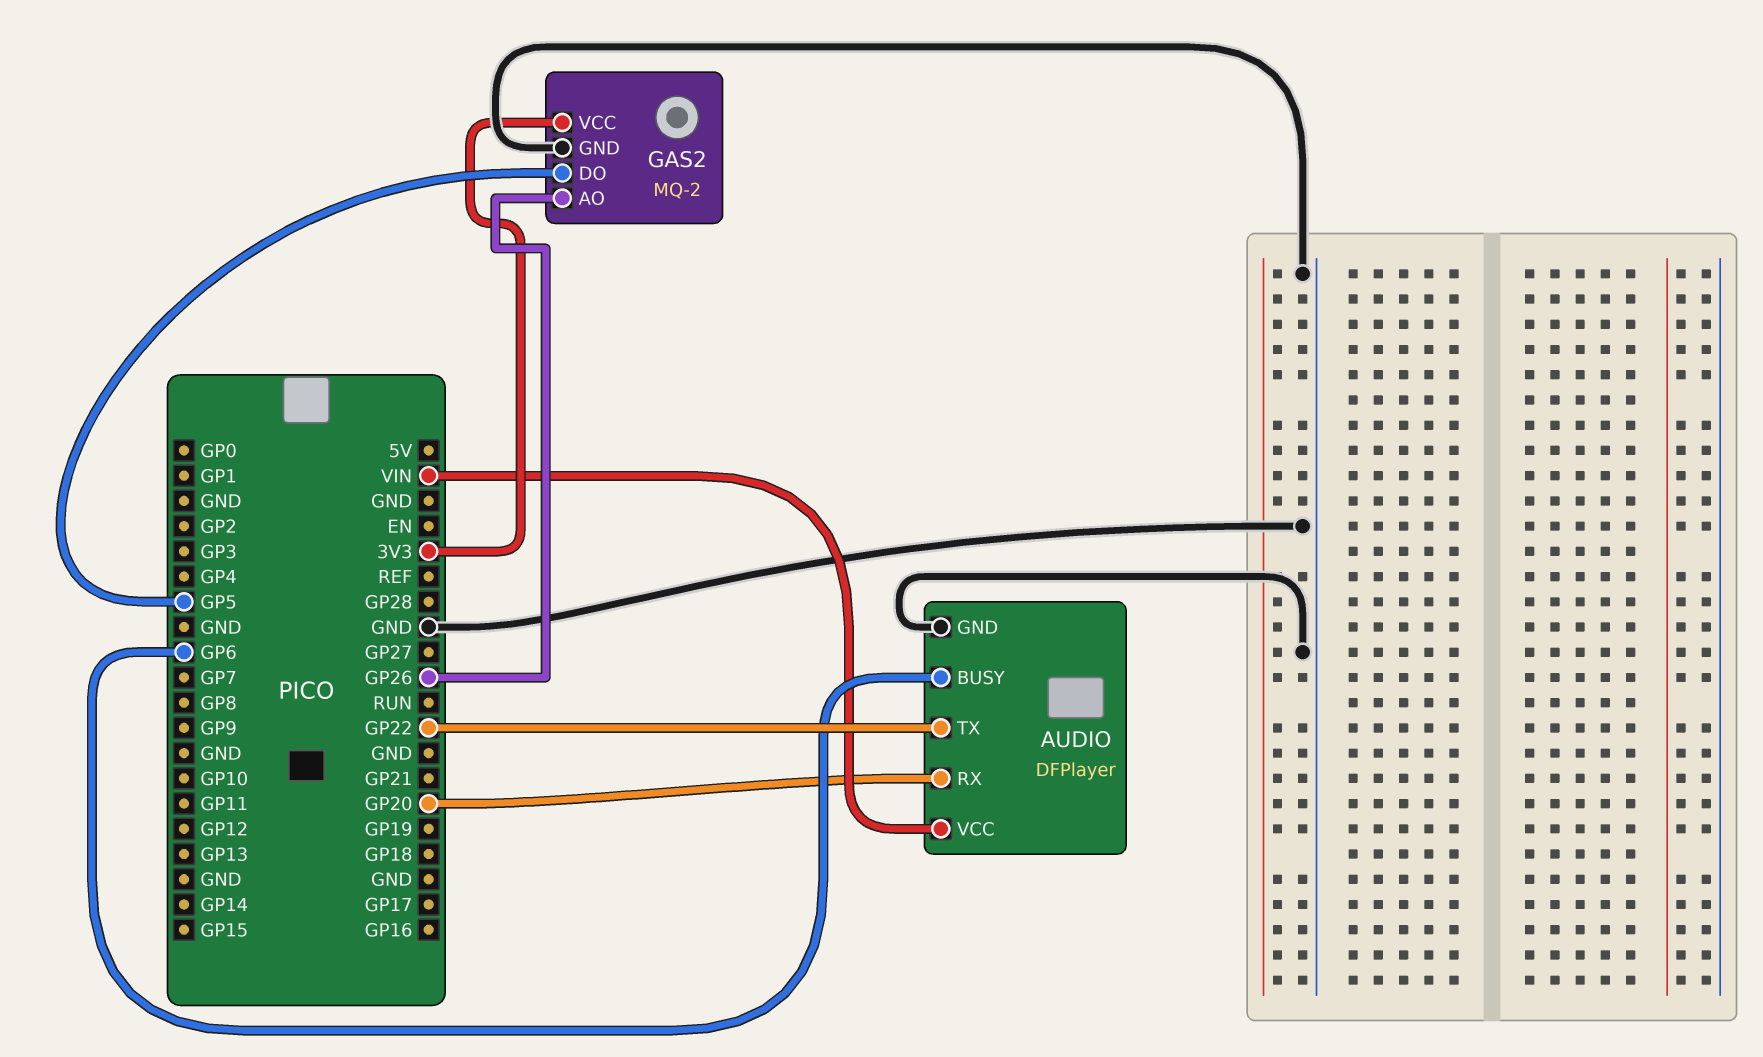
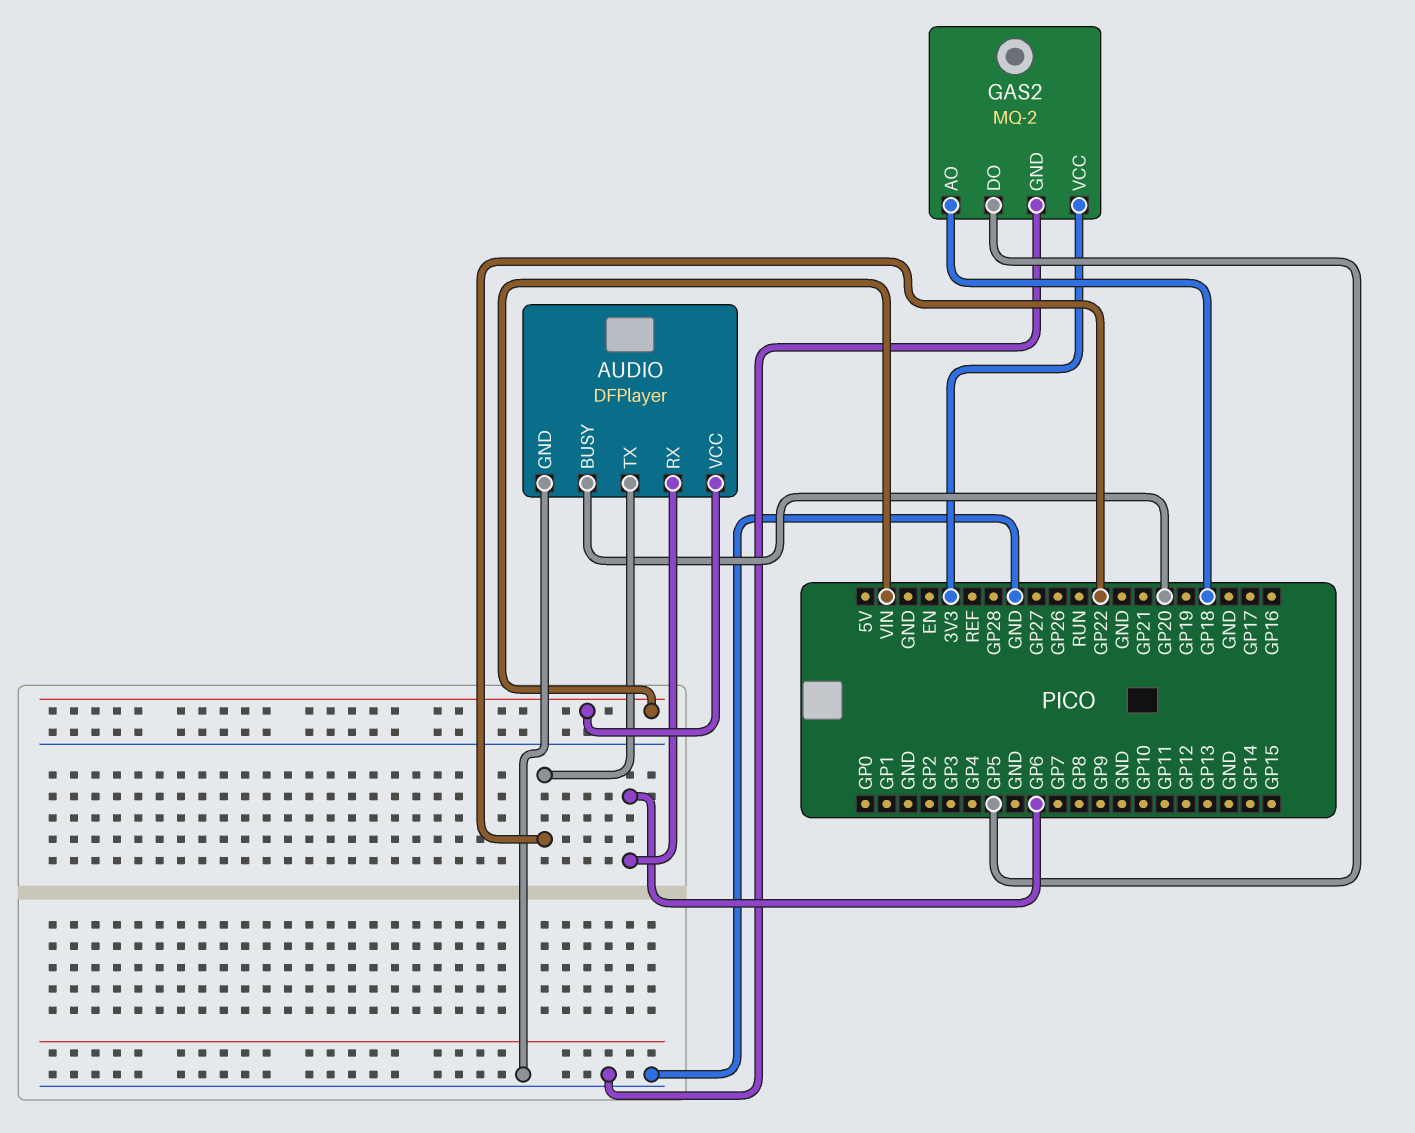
AUDIO pin BUSY: GP6 -> GP20
AUDIO pin RX: GP20 -> GP6
GAS2 pin AO: GP26 -> GP18

